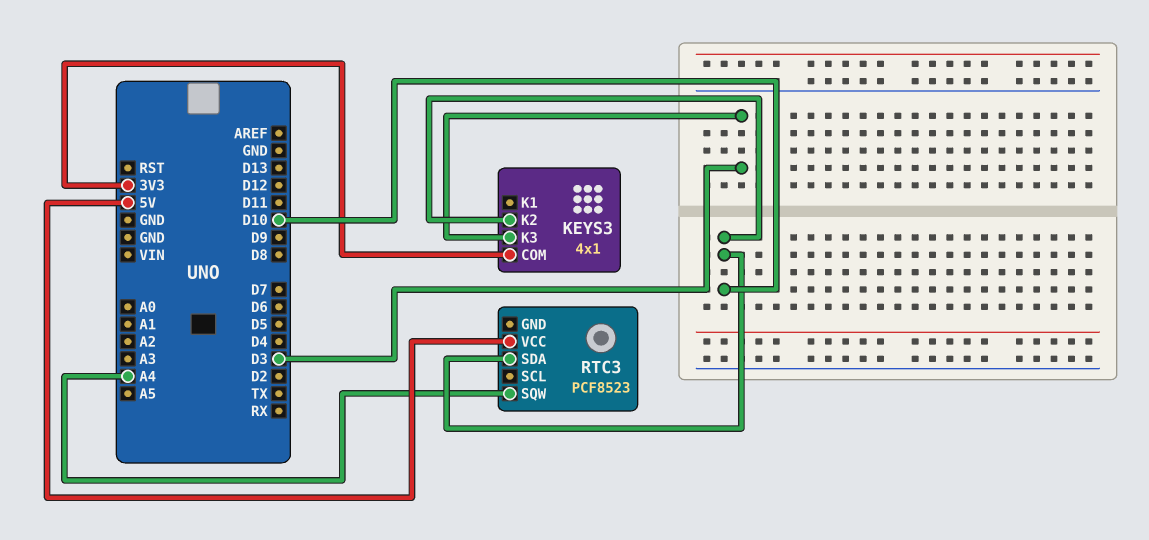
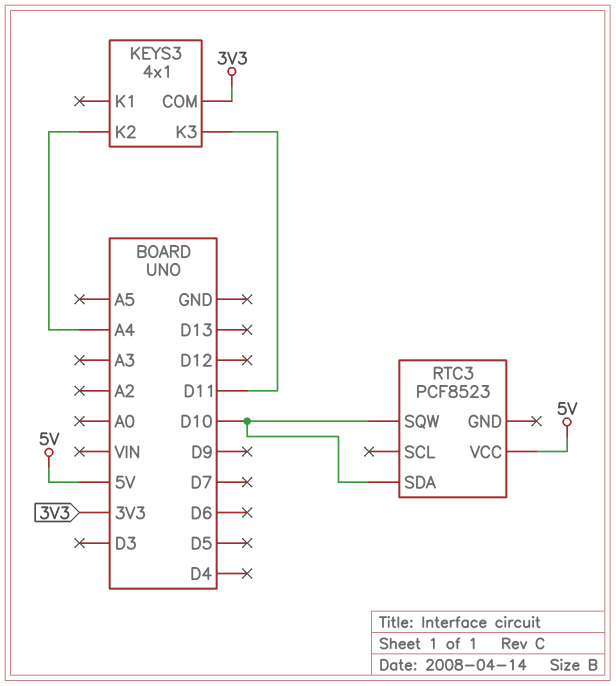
KEYS3 pin K2: D10 -> A4
KEYS3 pin K3: D3 -> D11
RTC3 pin SQW: A4 -> D10

